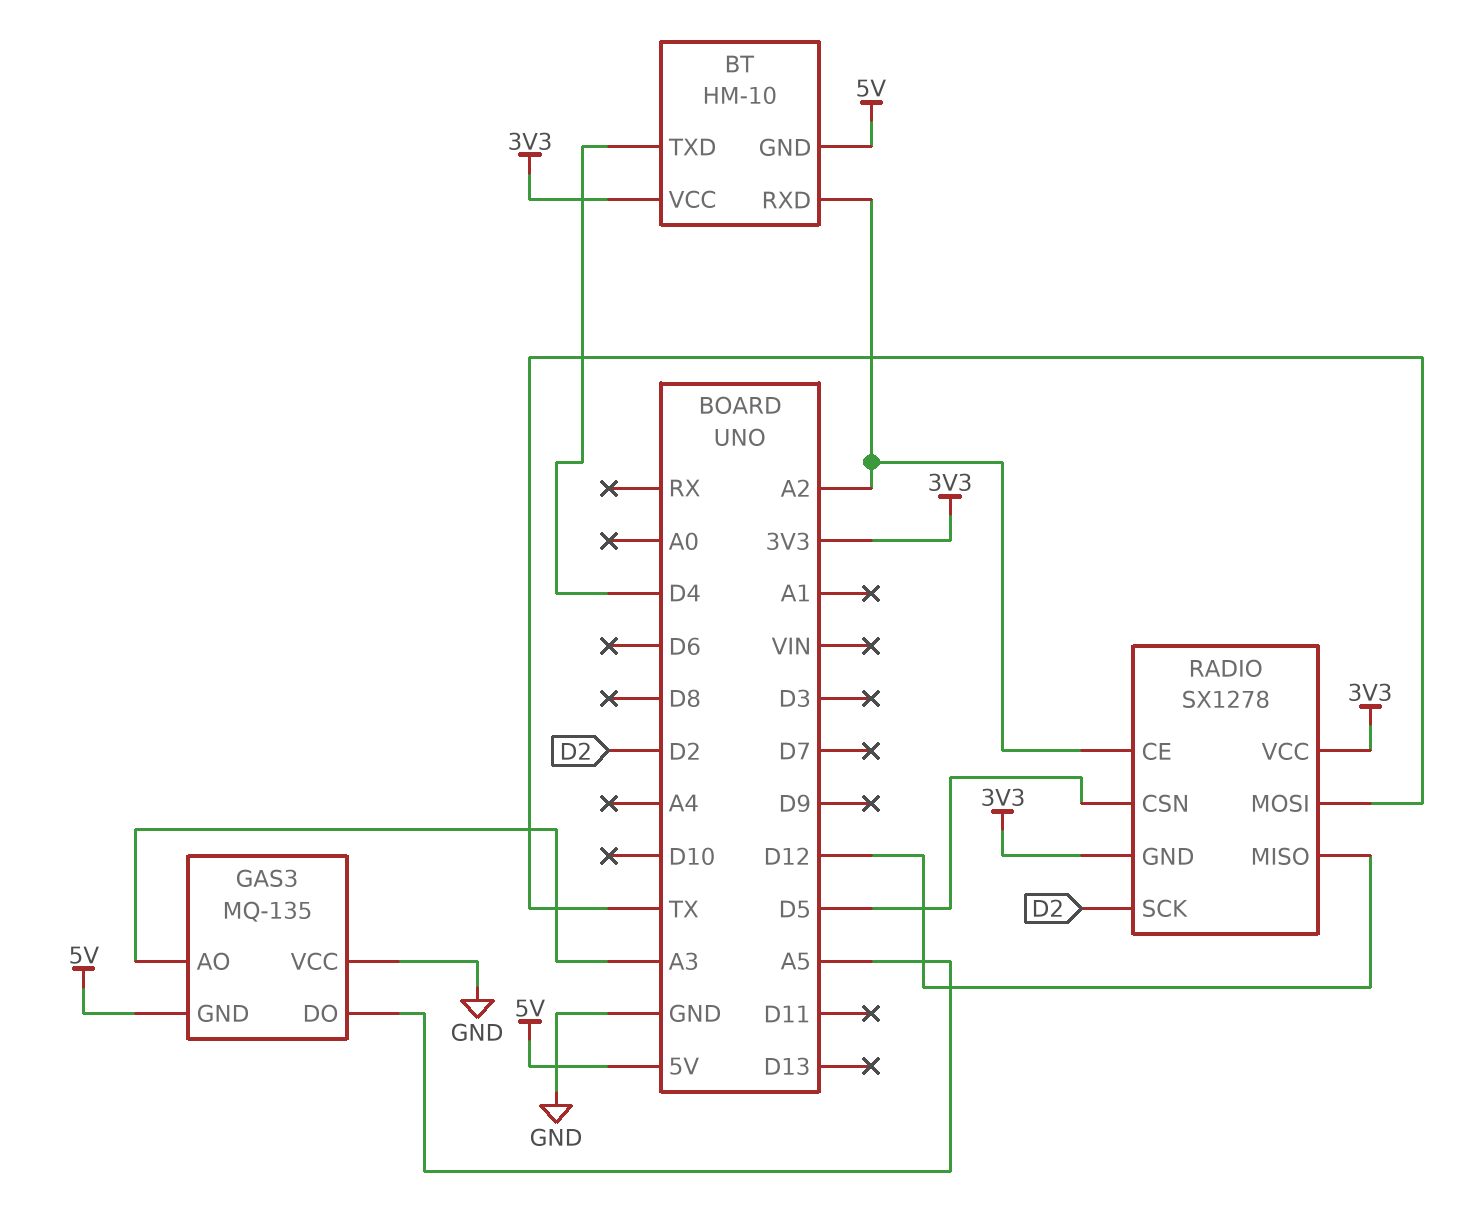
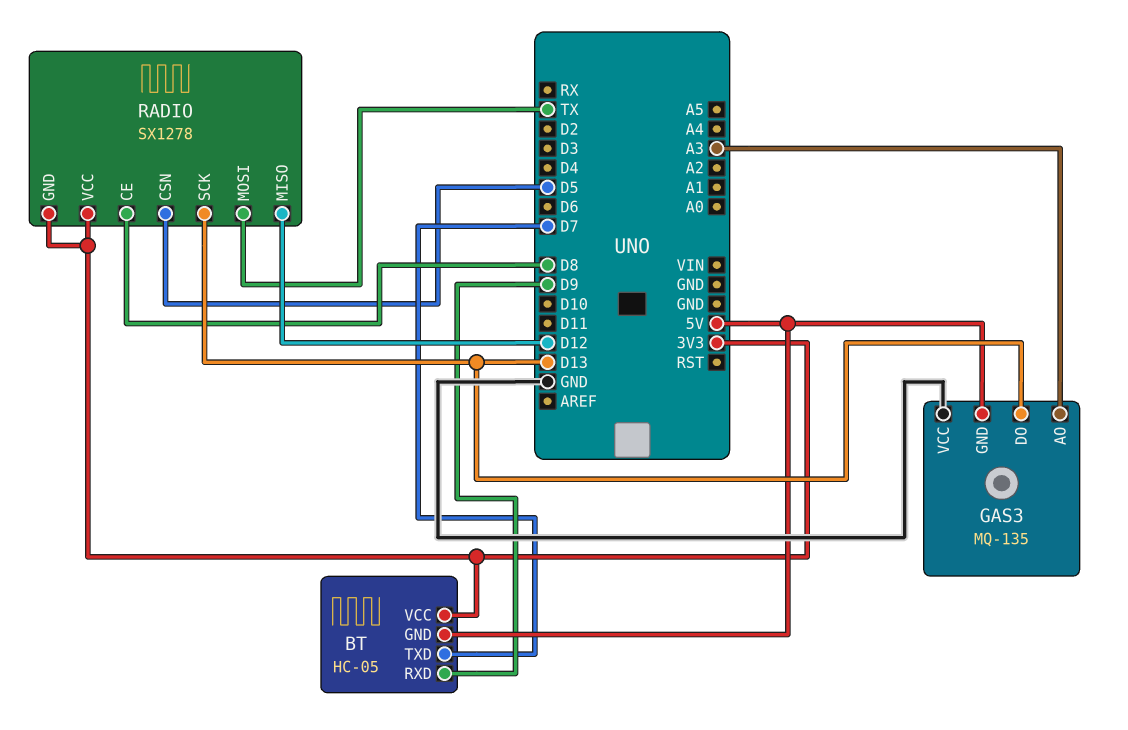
BT: HM-10 -> HC-05
BT pin RXD: A2 -> D9
BT pin TXD: D4 -> D7
GAS3 pin DO: A5 -> D13
RADIO pin CE: A2 -> D8
RADIO pin SCK: D2 -> D13

